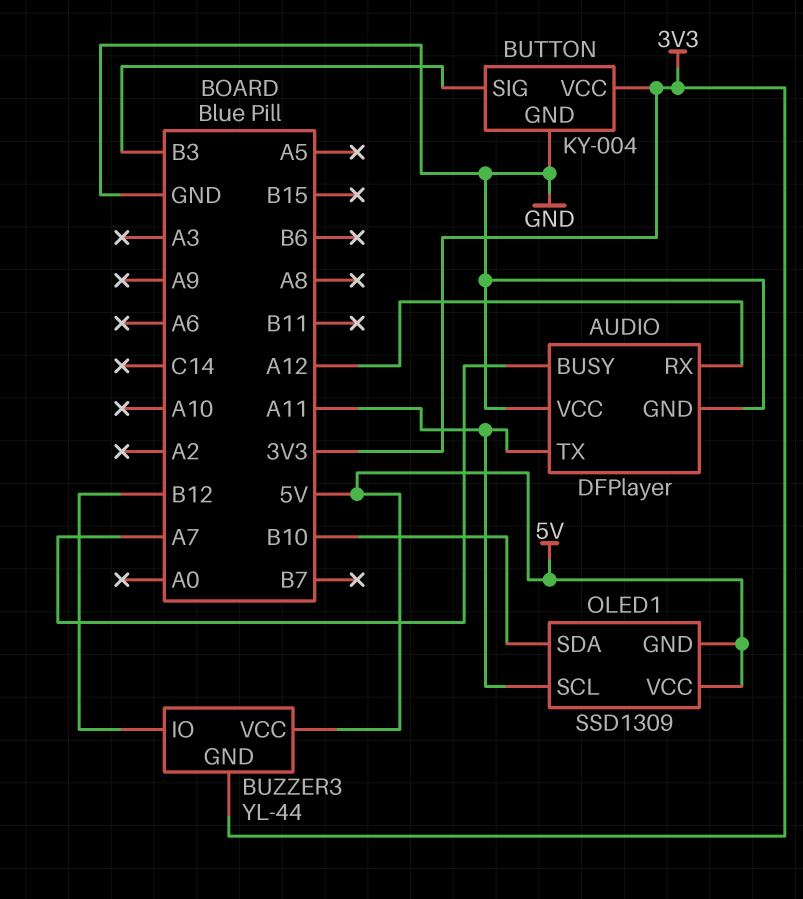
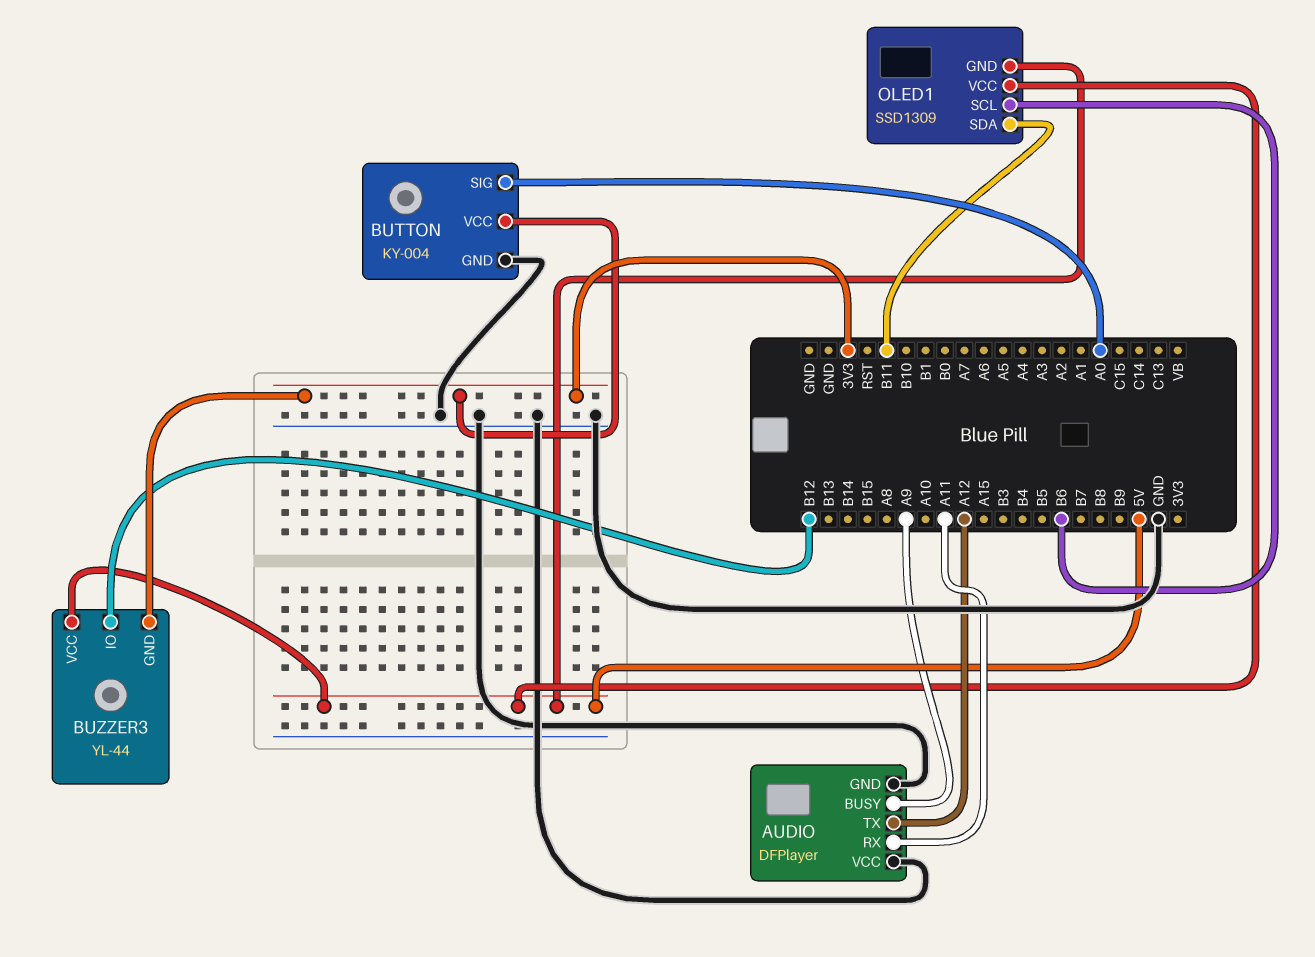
AUDIO pin BUSY: A7 -> A9
AUDIO pin RX: A12 -> A11
AUDIO pin TX: A11 -> A12
BUTTON pin SIG: B3 -> A0
OLED1 pin SCL: A11 -> B6
OLED1 pin SDA: B10 -> B11

